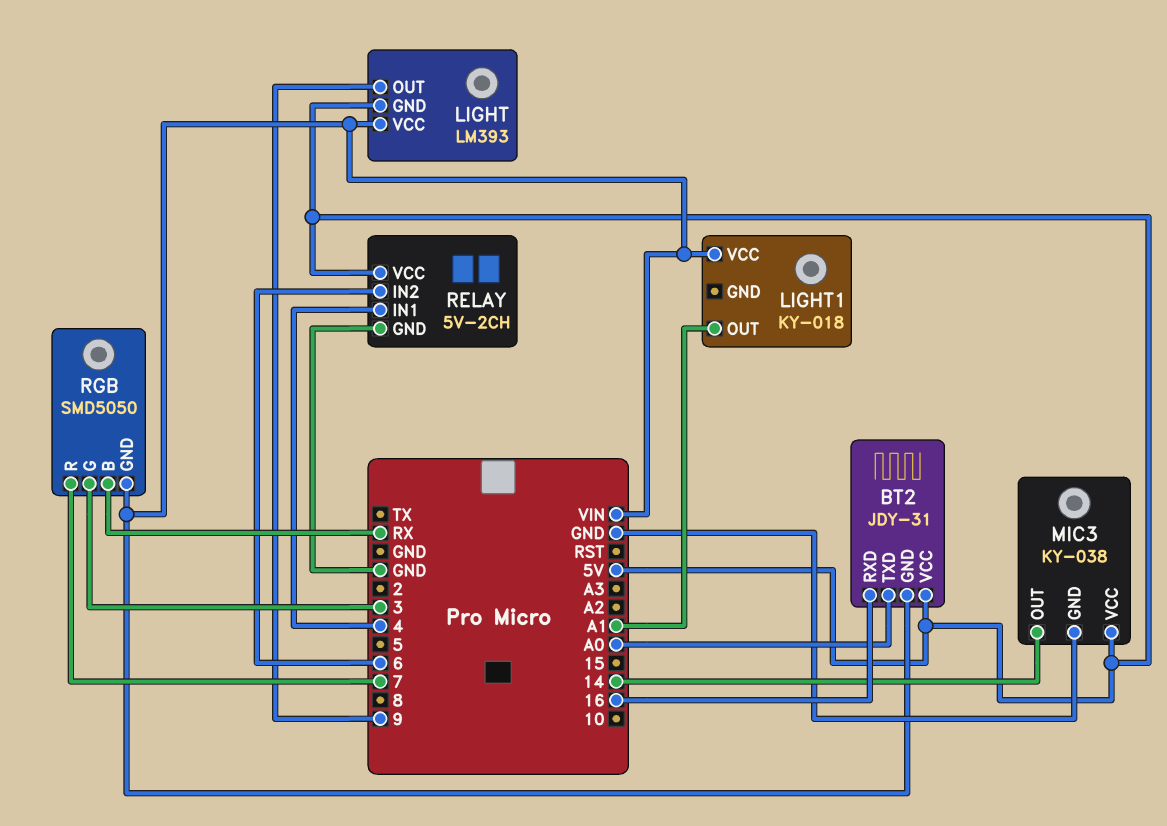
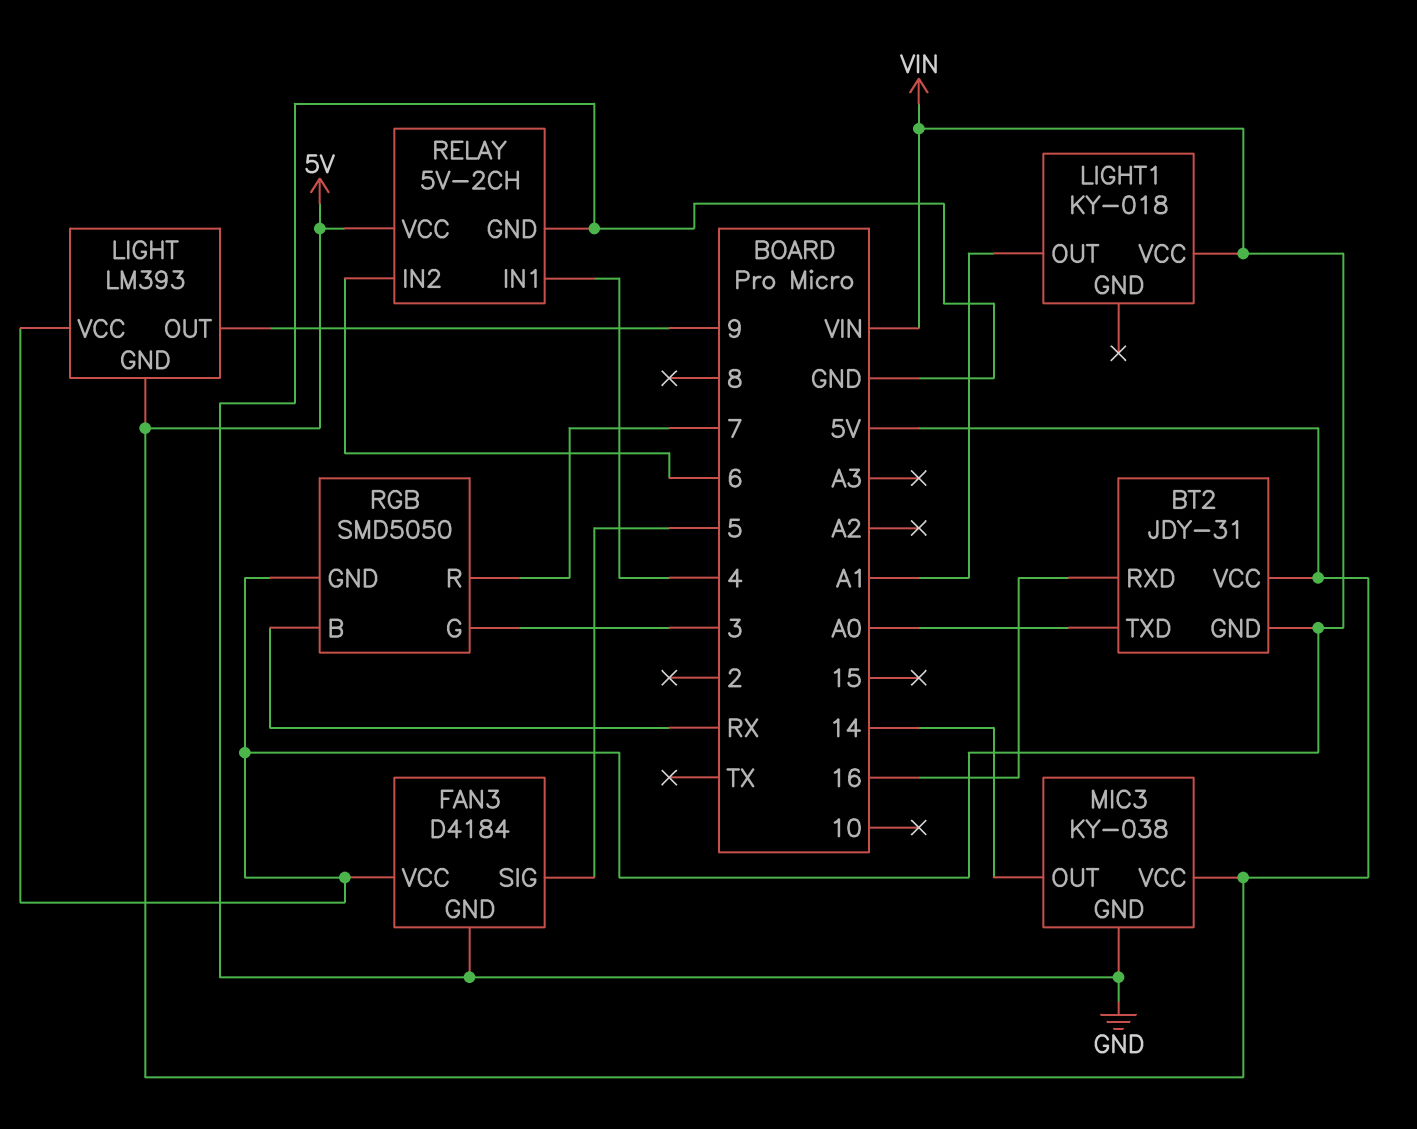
FAN3: none -> D4184
FAN3 pin GND: none -> GND
FAN3 pin SIG: none -> 5
FAN3 pin VCC: none -> VIN

